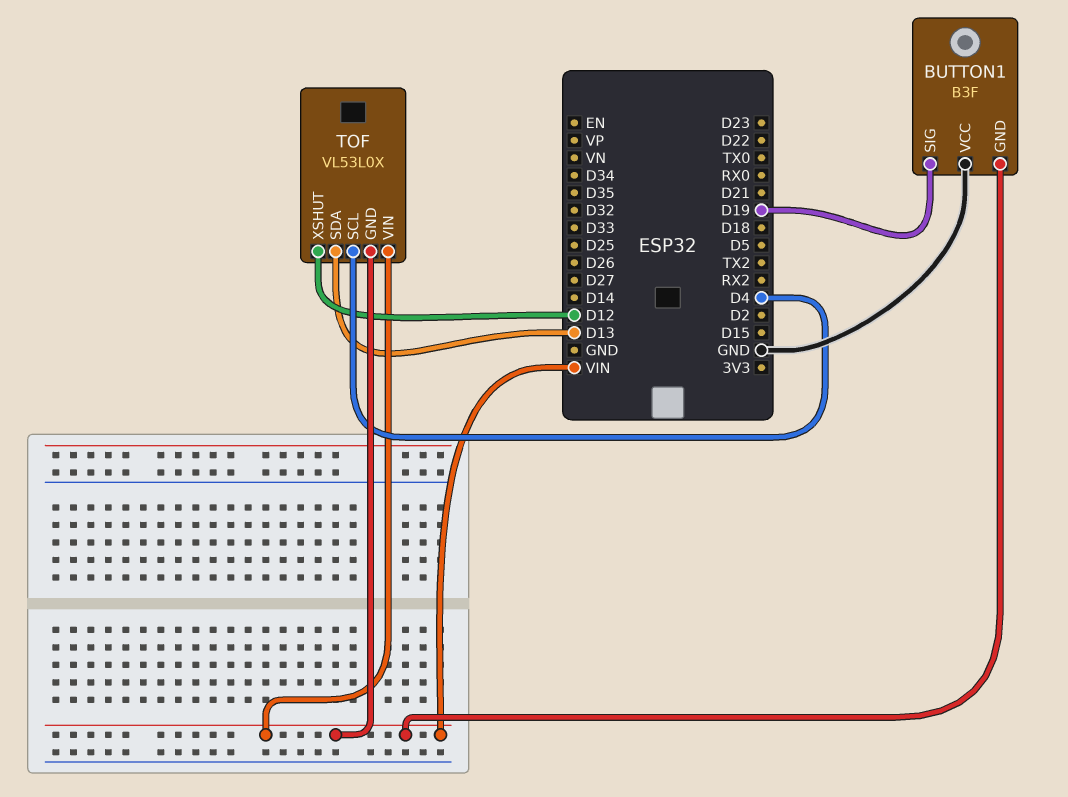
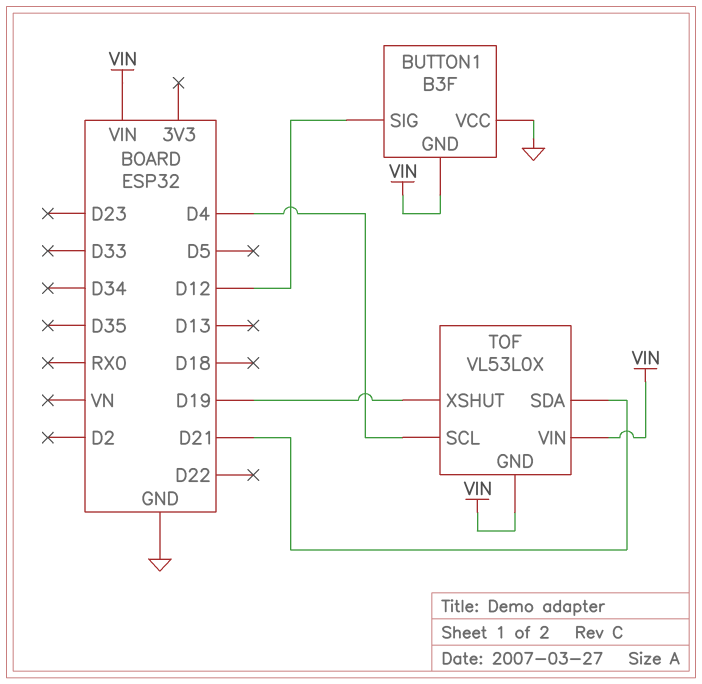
BUTTON1 pin SIG: D19 -> D12
TOF pin SDA: D13 -> D21
TOF pin XSHUT: D12 -> D19

